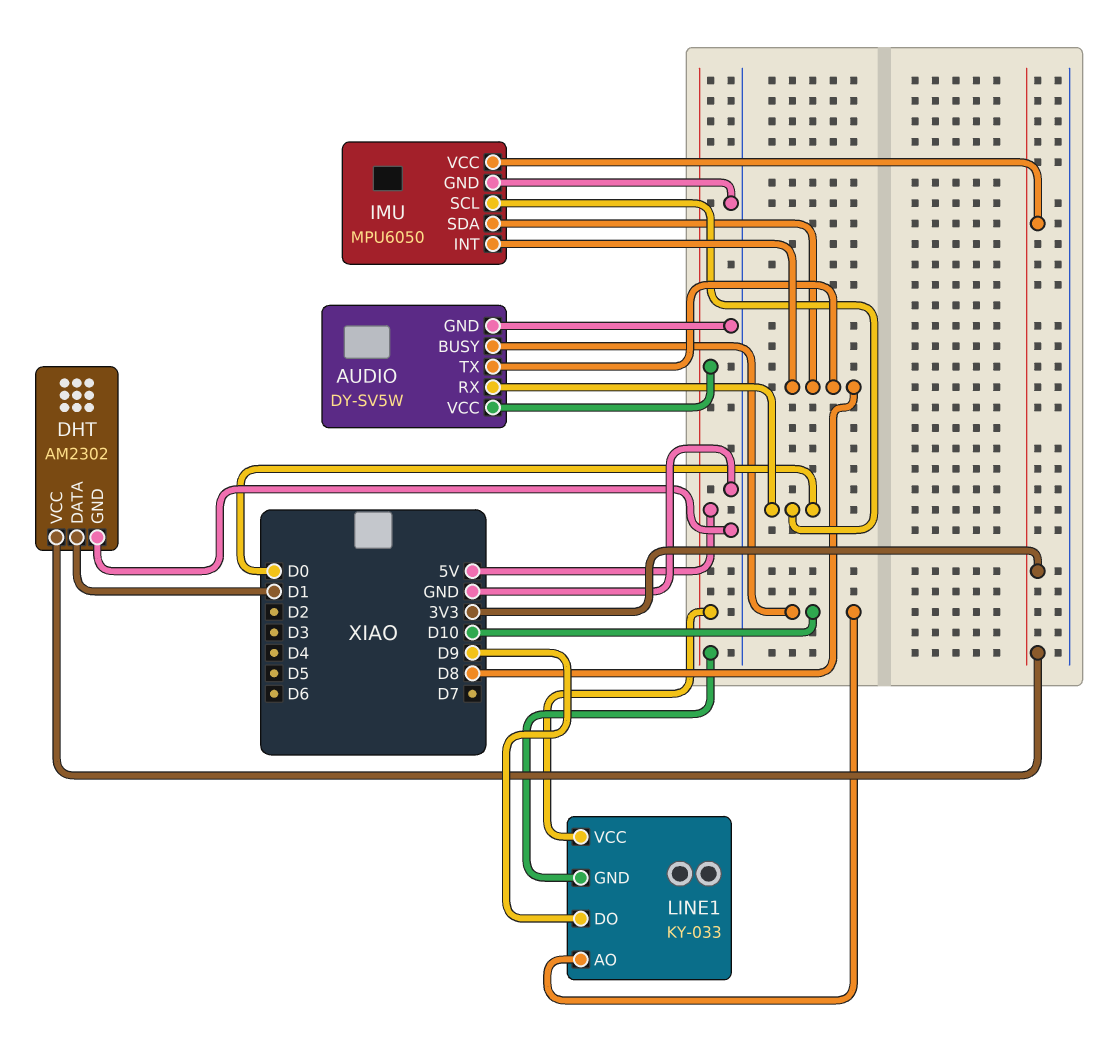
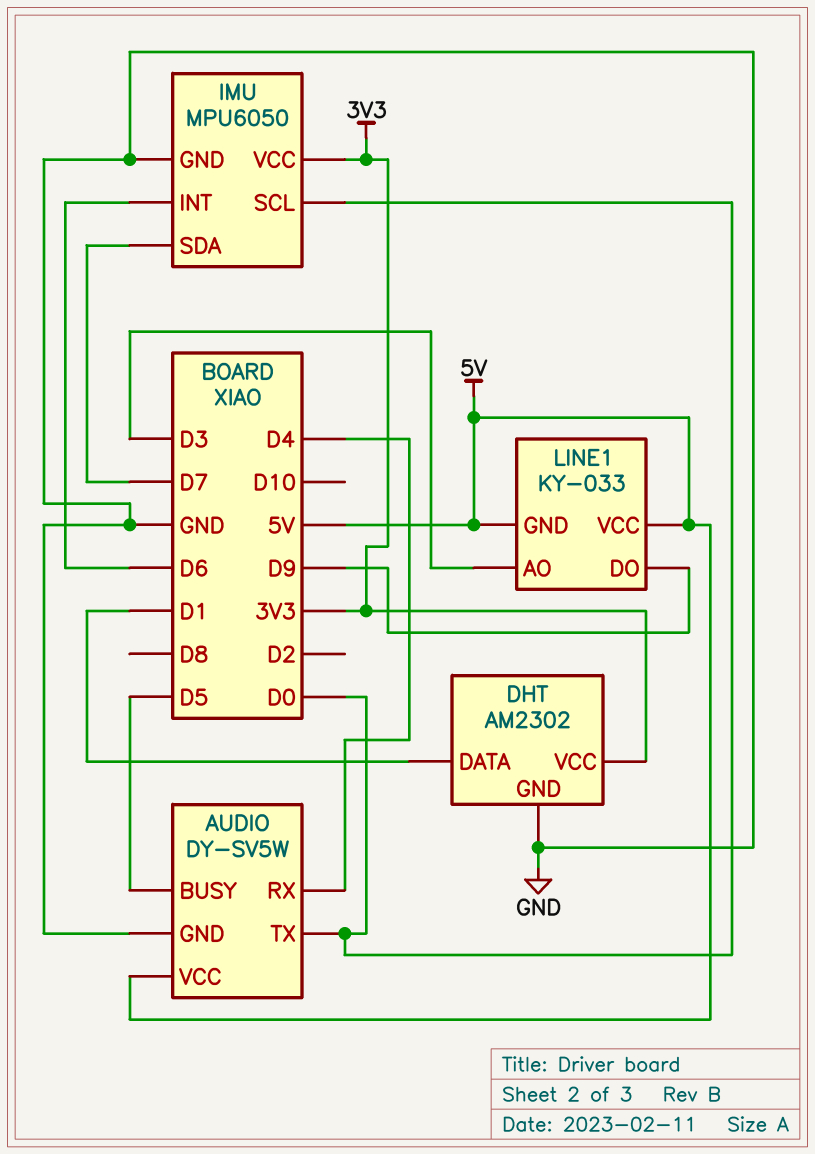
AUDIO pin BUSY: D10 -> D5
AUDIO pin RX: D0 -> D4
AUDIO pin TX: D8 -> D0
IMU pin INT: D8 -> D6
IMU pin SDA: D8 -> D7
LINE1 pin AO: D10 -> D3

